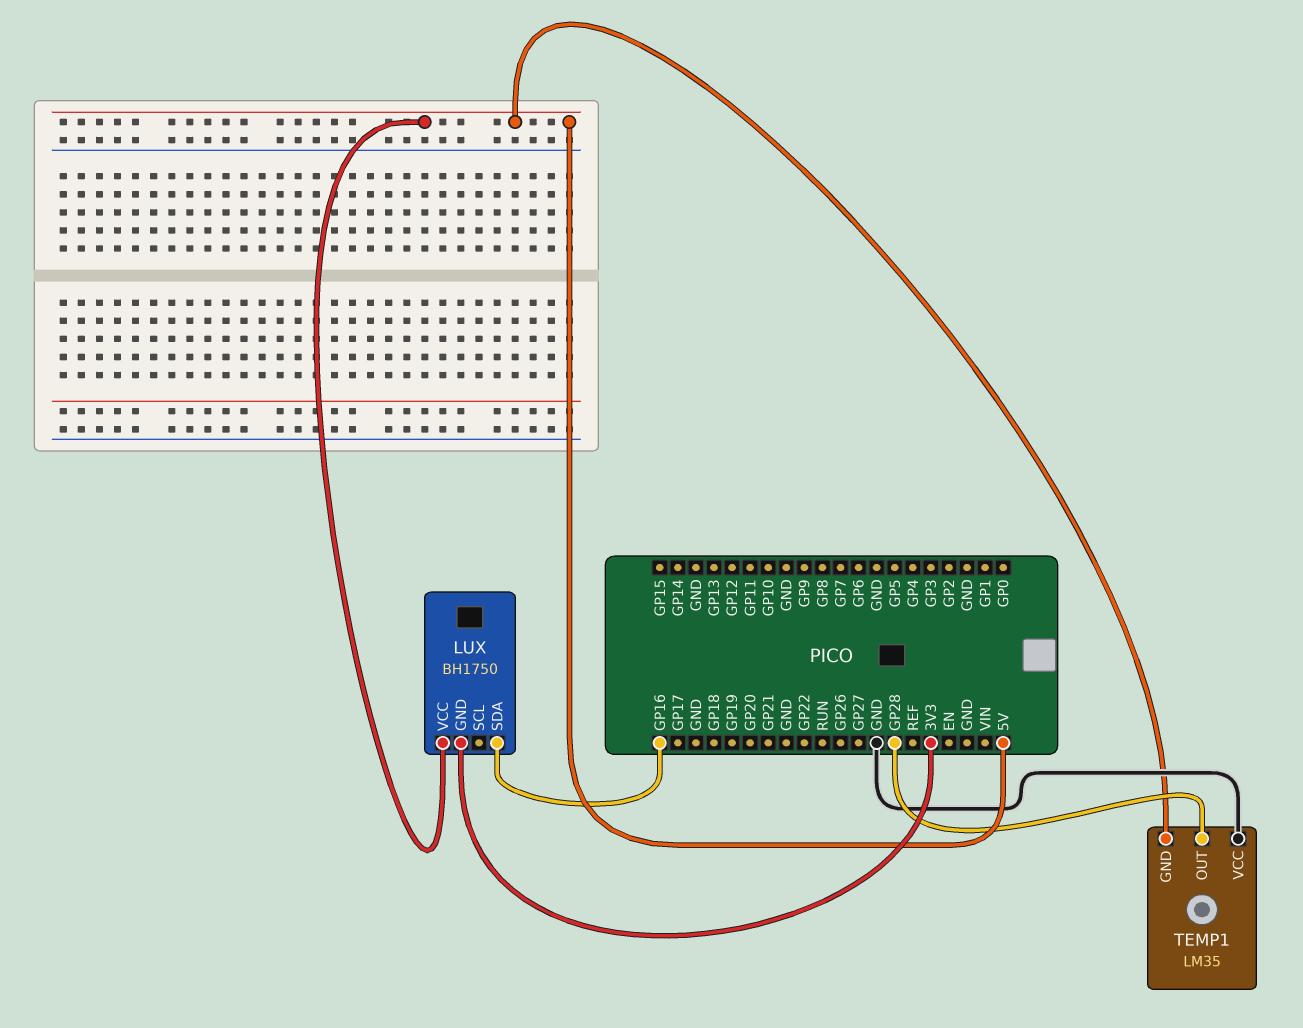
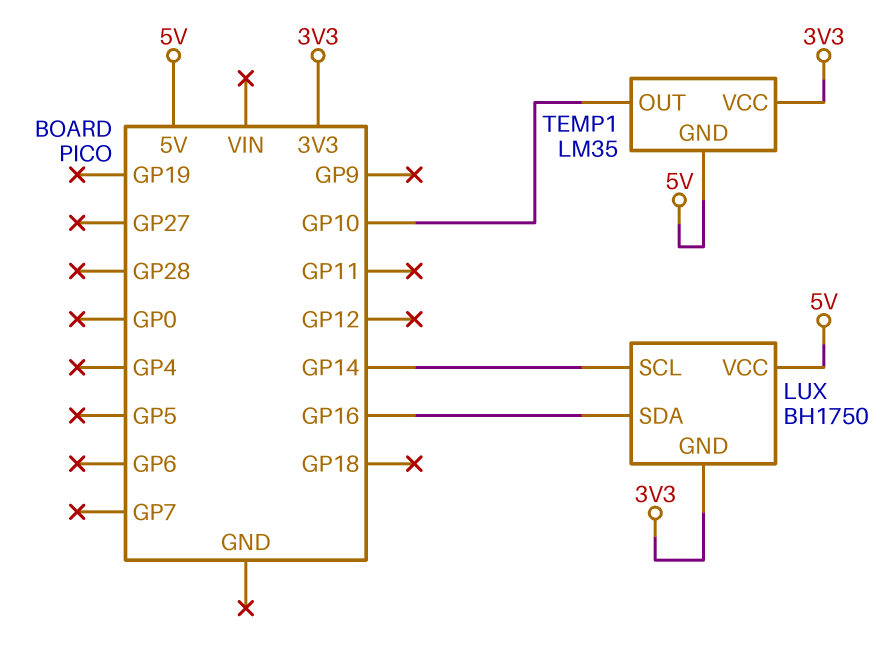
LUX pin SCL: none -> GP14
TEMP1 pin OUT: GP28 -> GP10
TEMP1 pin VCC: GND -> 3V3

